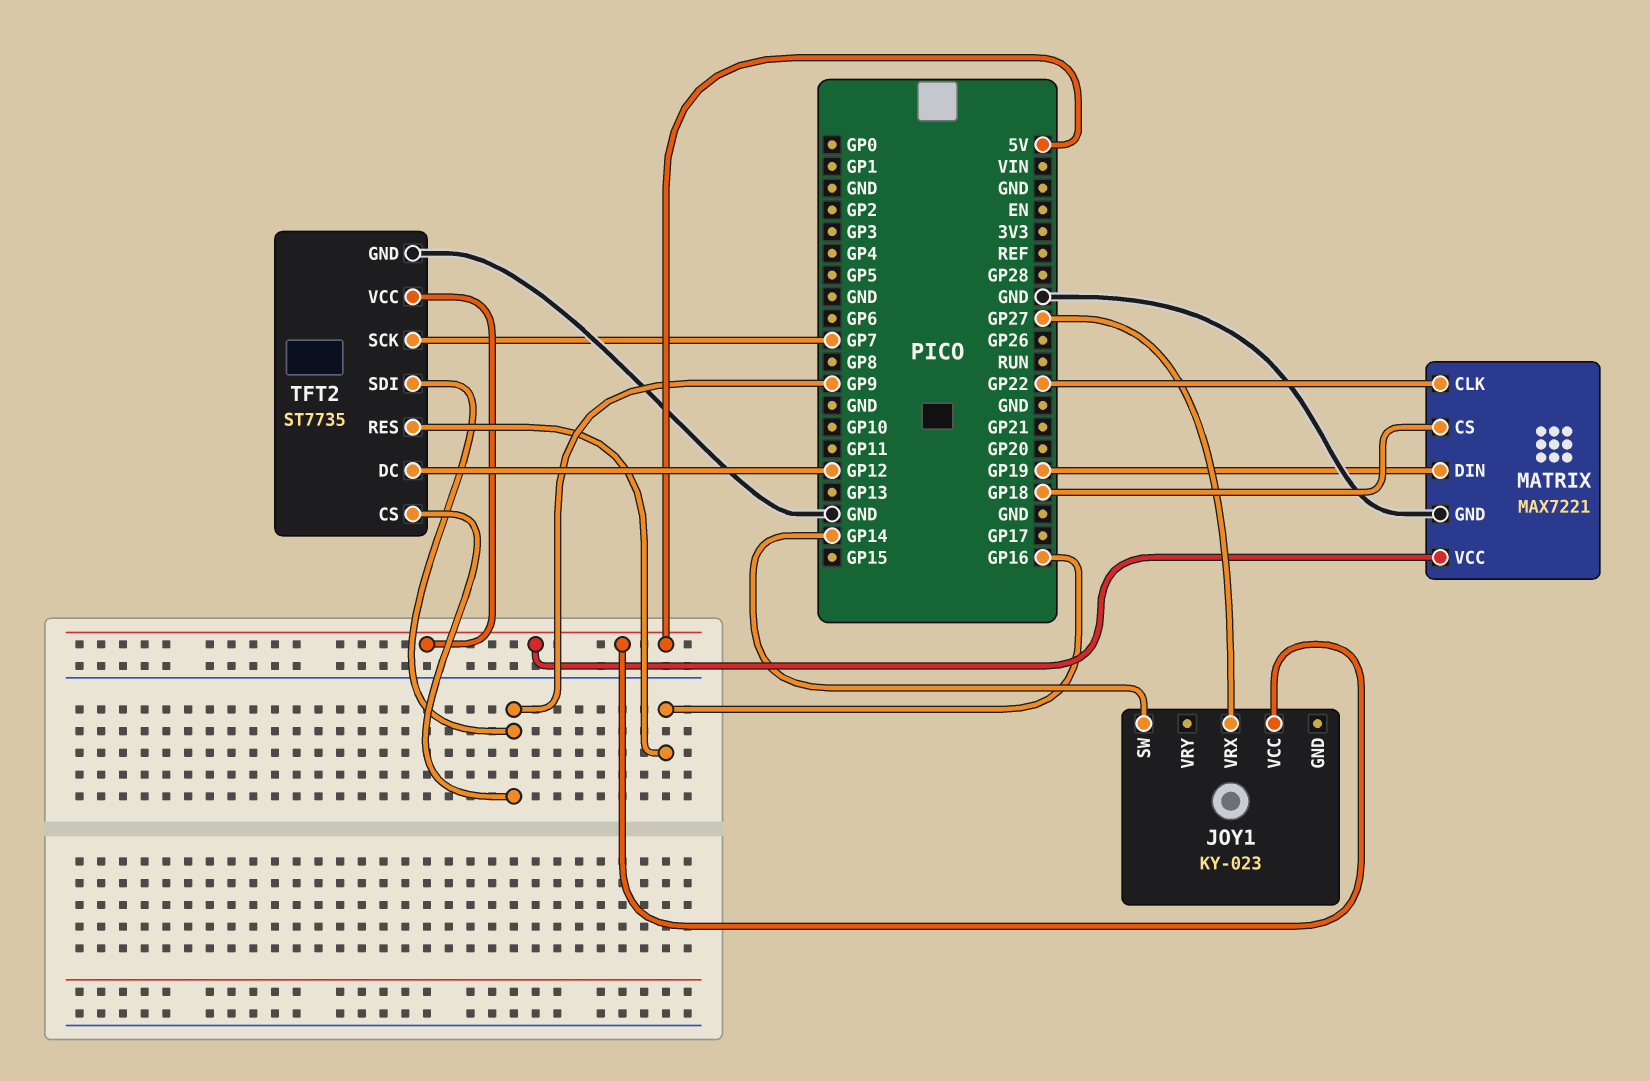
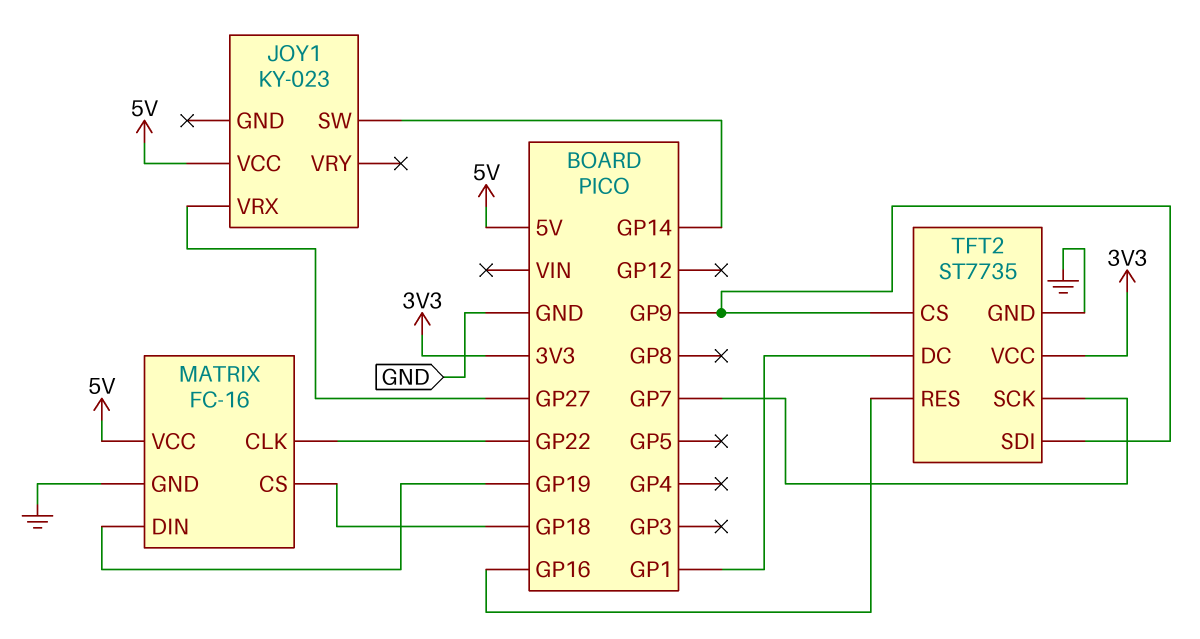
MATRIX: MAX7221 -> FC-16
TFT2 pin DC: GP12 -> GP1
TFT2 pin VCC: 5V -> 3V3

